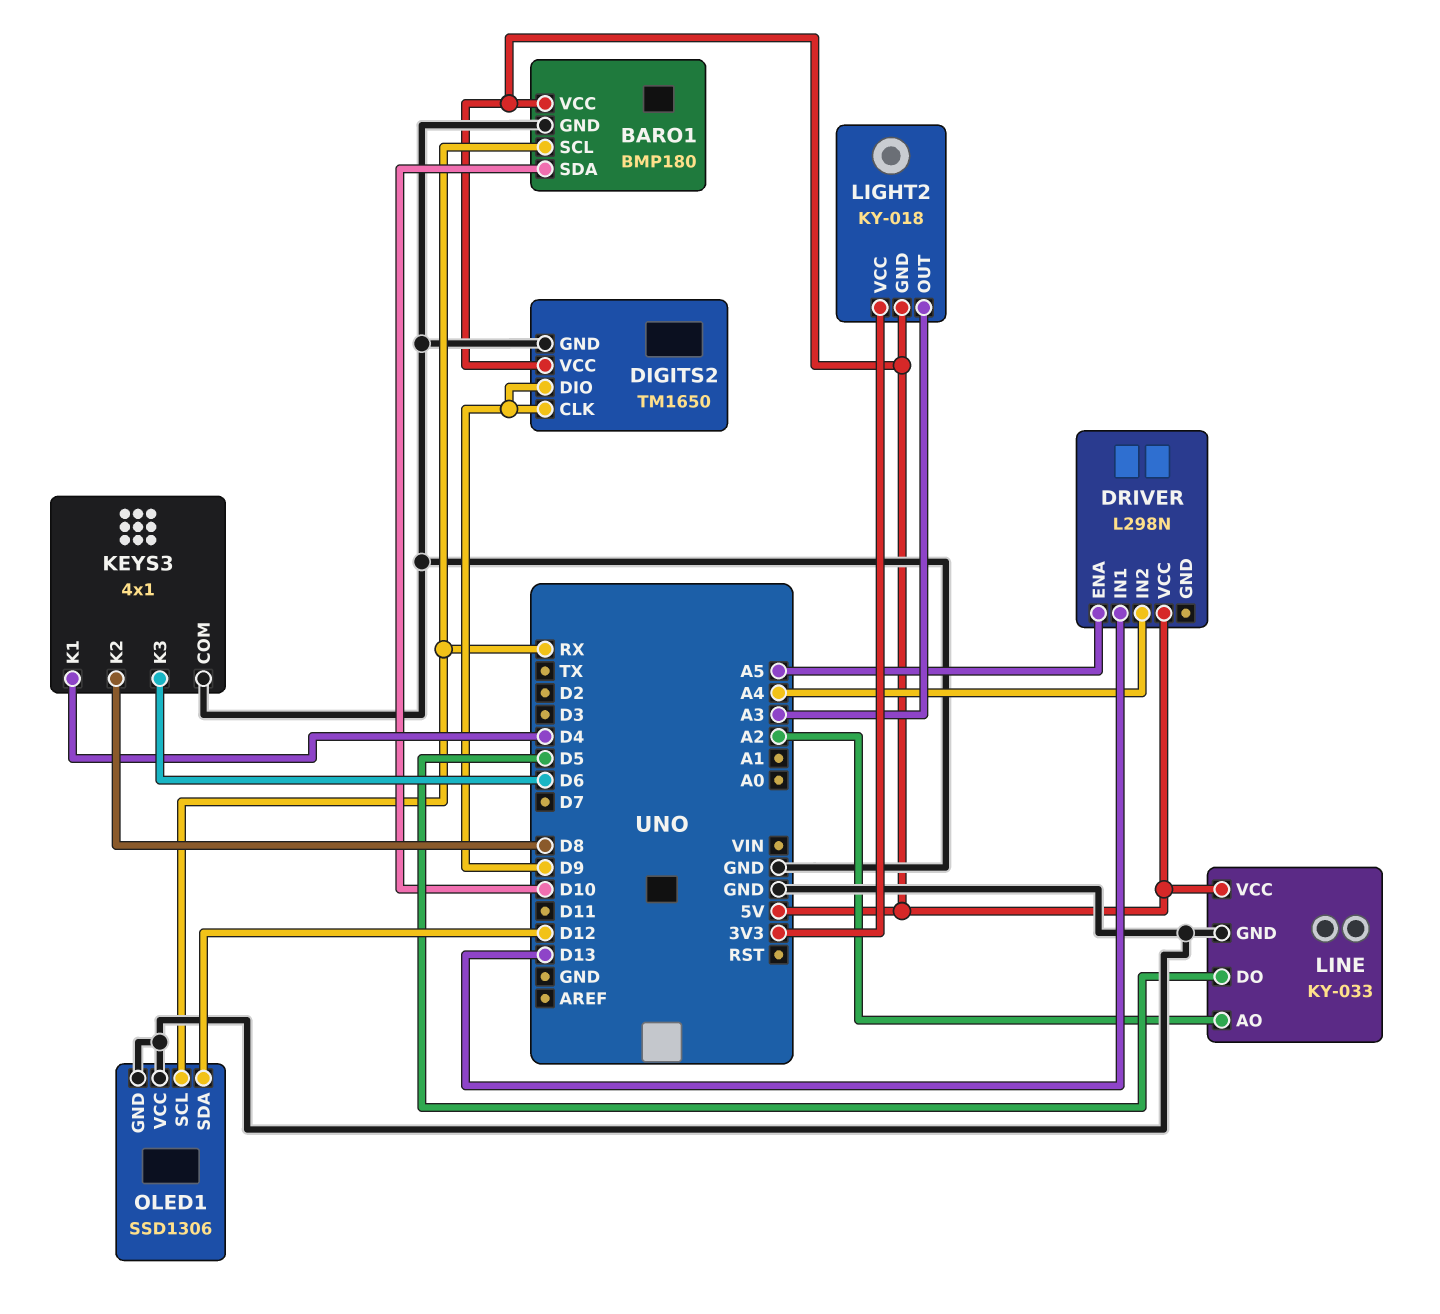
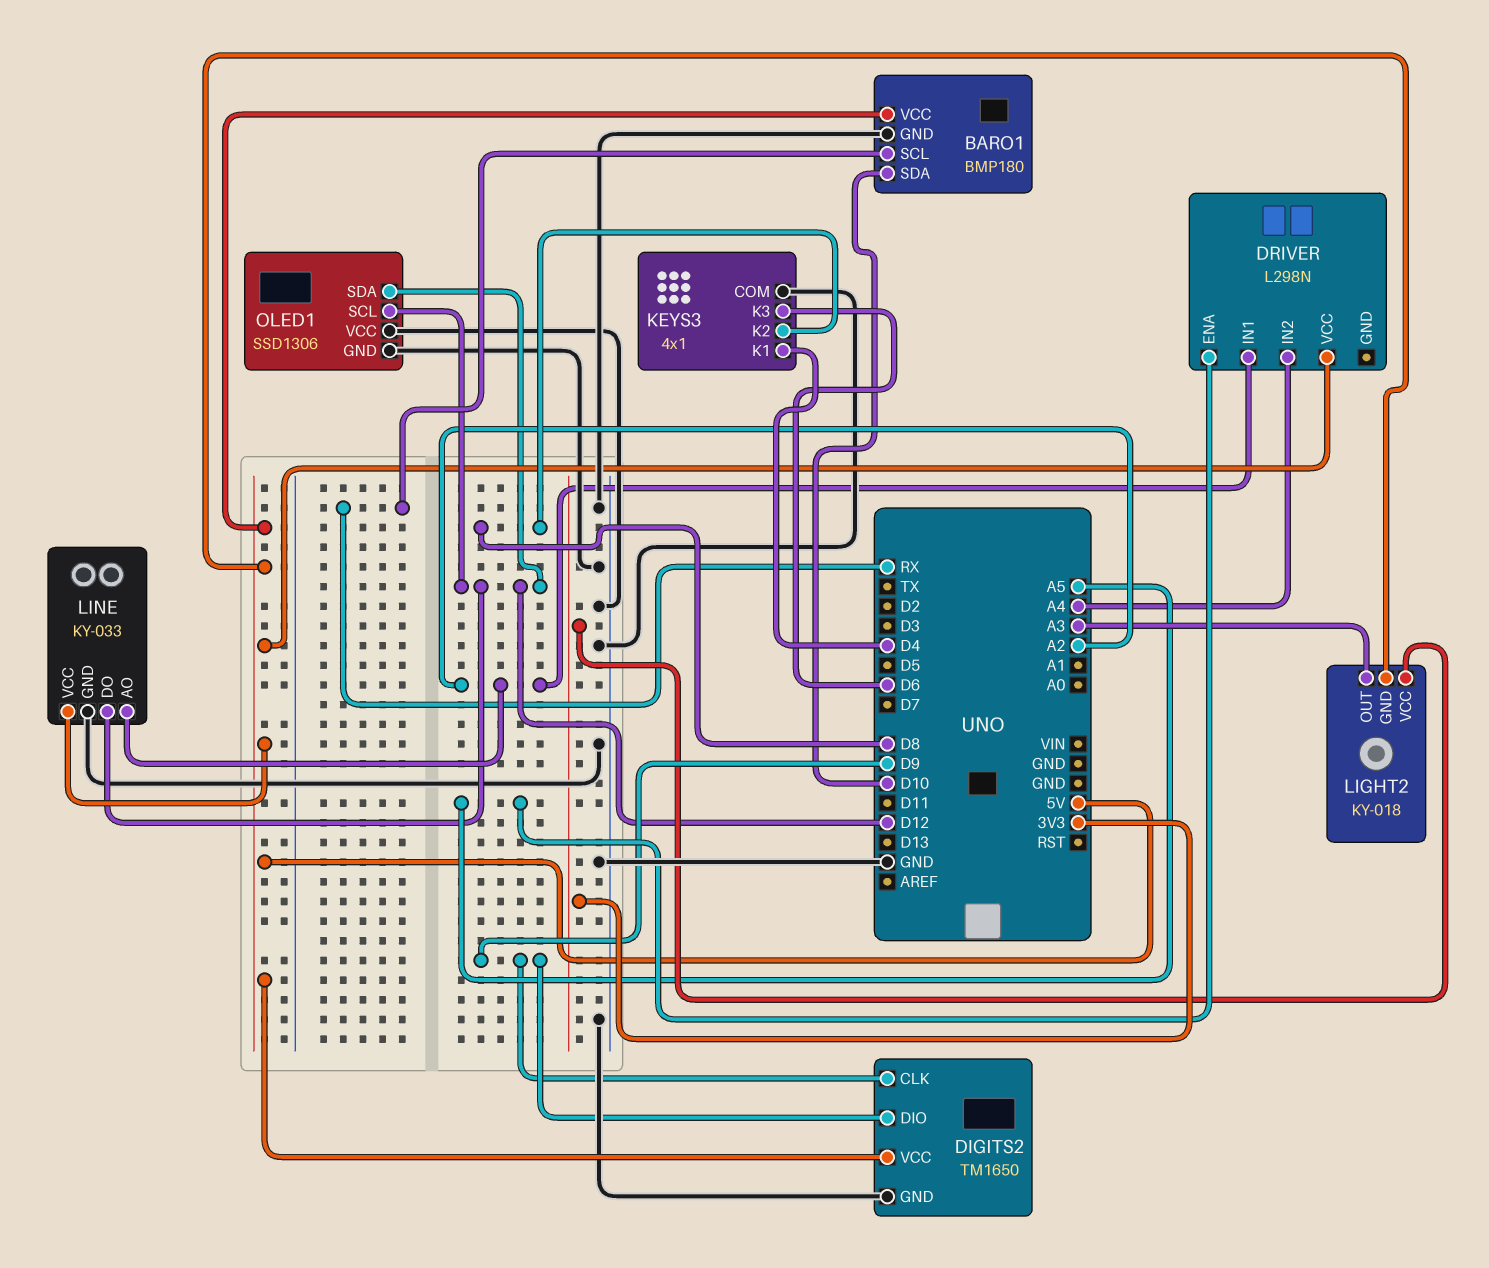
DRIVER pin IN1: D13 -> A2
LINE pin DO: D5 -> D12
OLED1 pin SCL: RX -> D12

